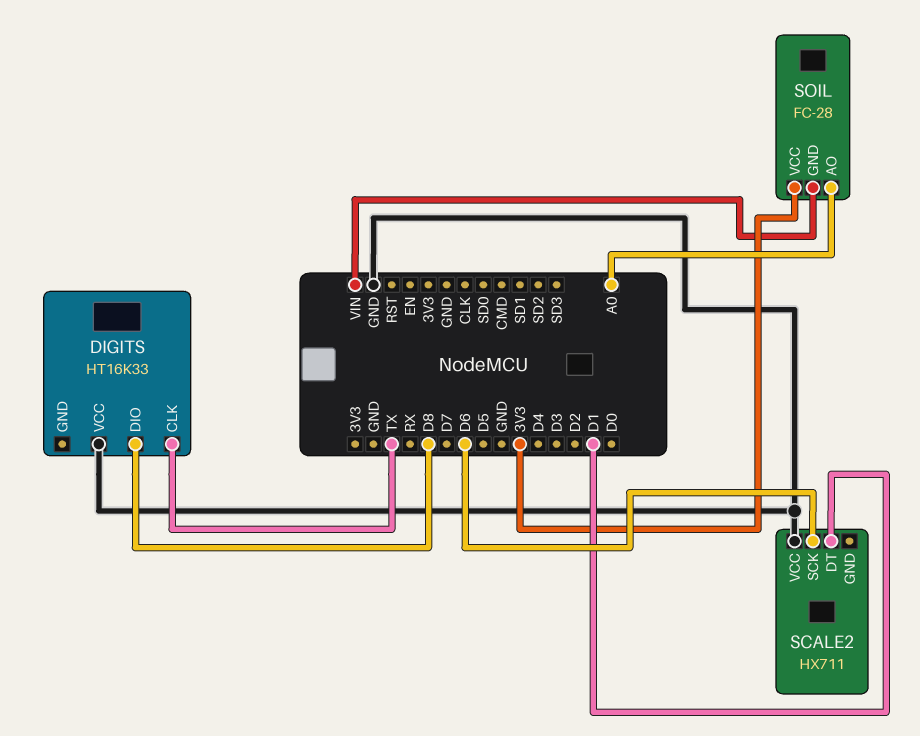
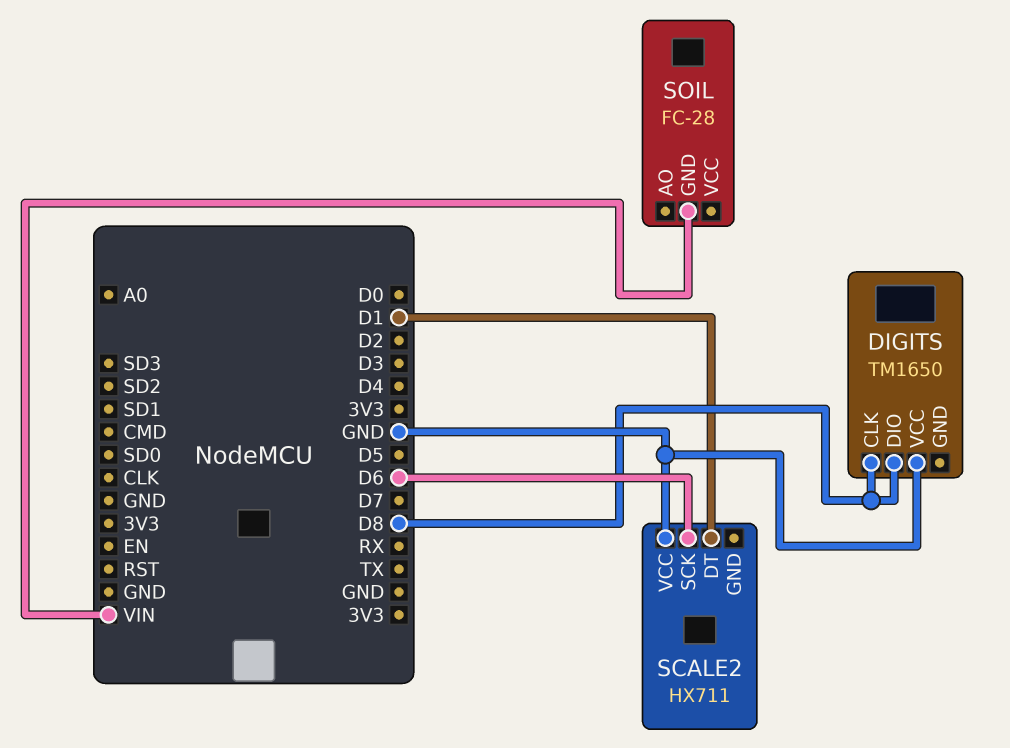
DIGITS: HT16K33 -> TM1650
DIGITS pin CLK: TX -> D8
SOIL pin AO: A0 -> none
SOIL pin VCC: 3V3 -> none

